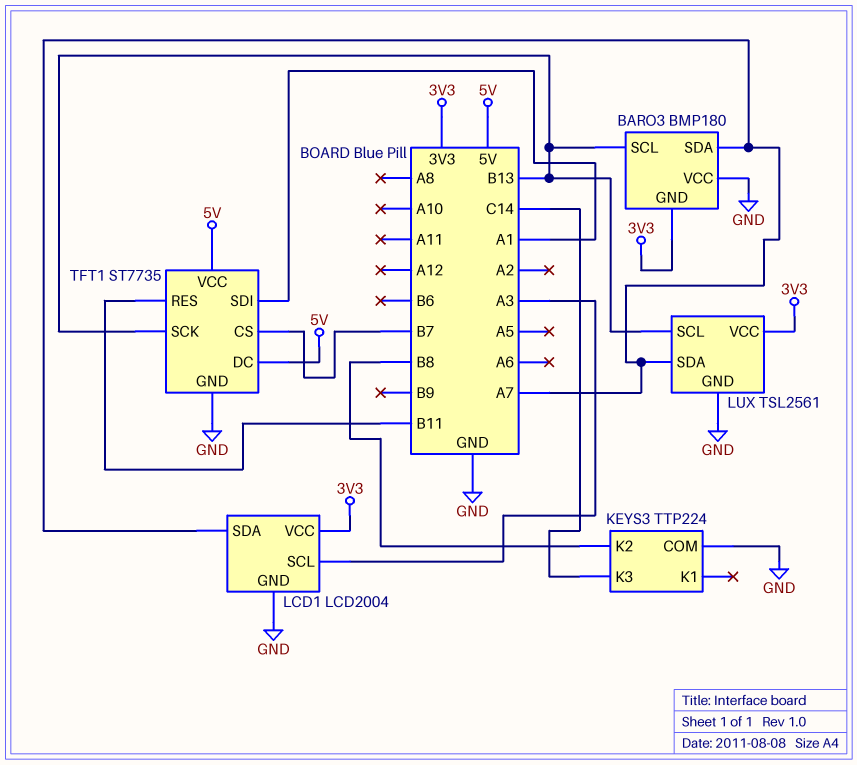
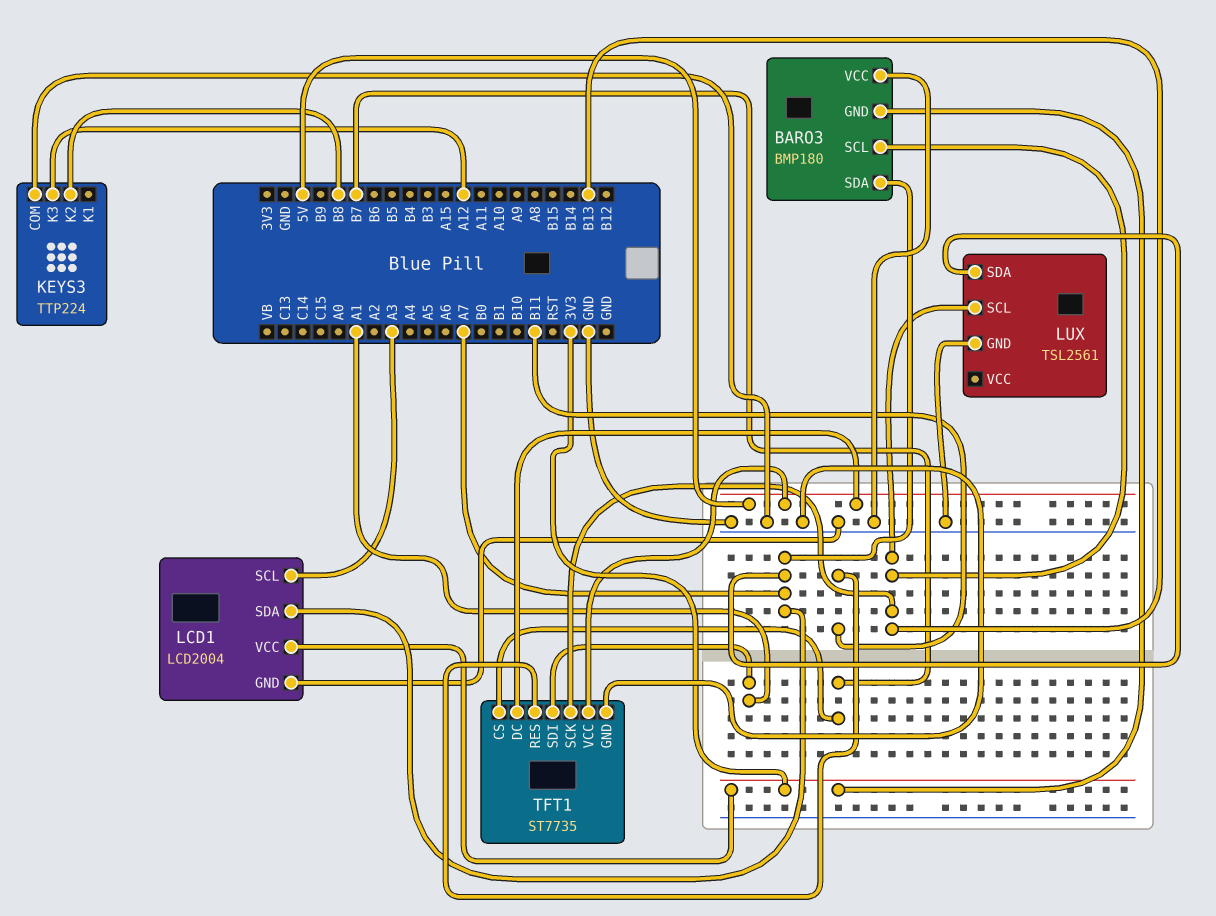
KEYS3 pin K3: C14 -> A12
LUX pin VCC: 3V3 -> none

